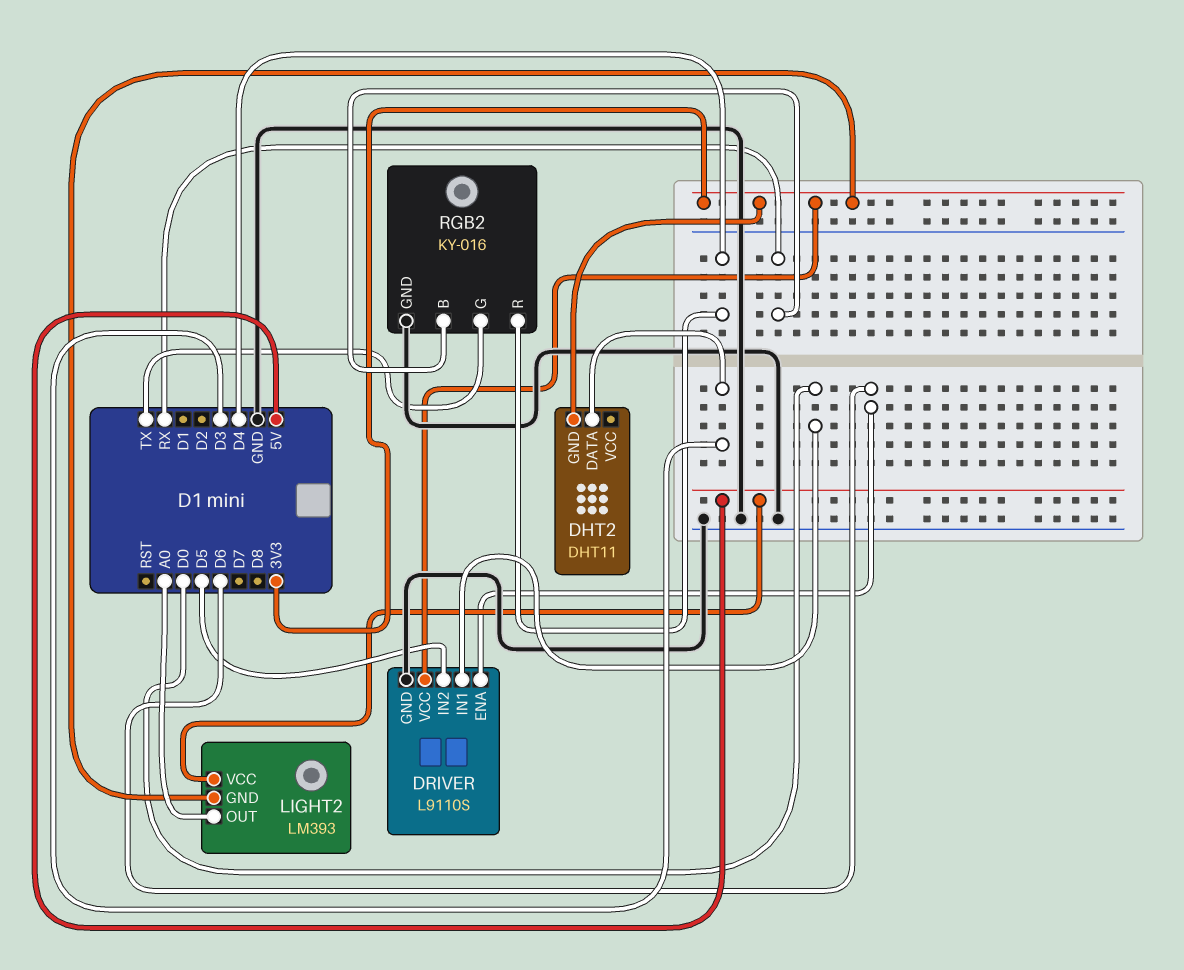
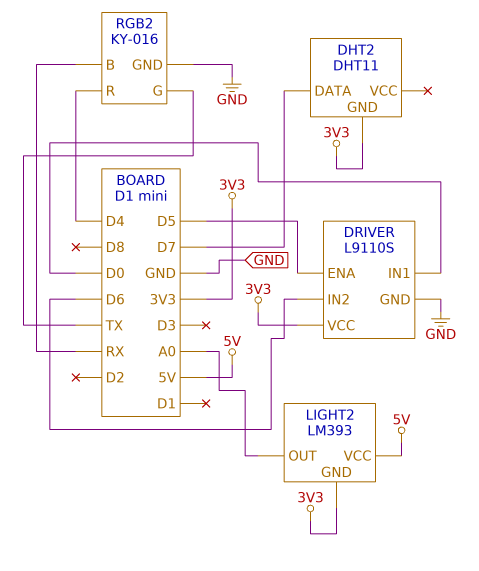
DHT2 pin DATA: D3 -> D7
DRIVER pin ENA: D6 -> D5
DRIVER pin IN2: D5 -> D6

